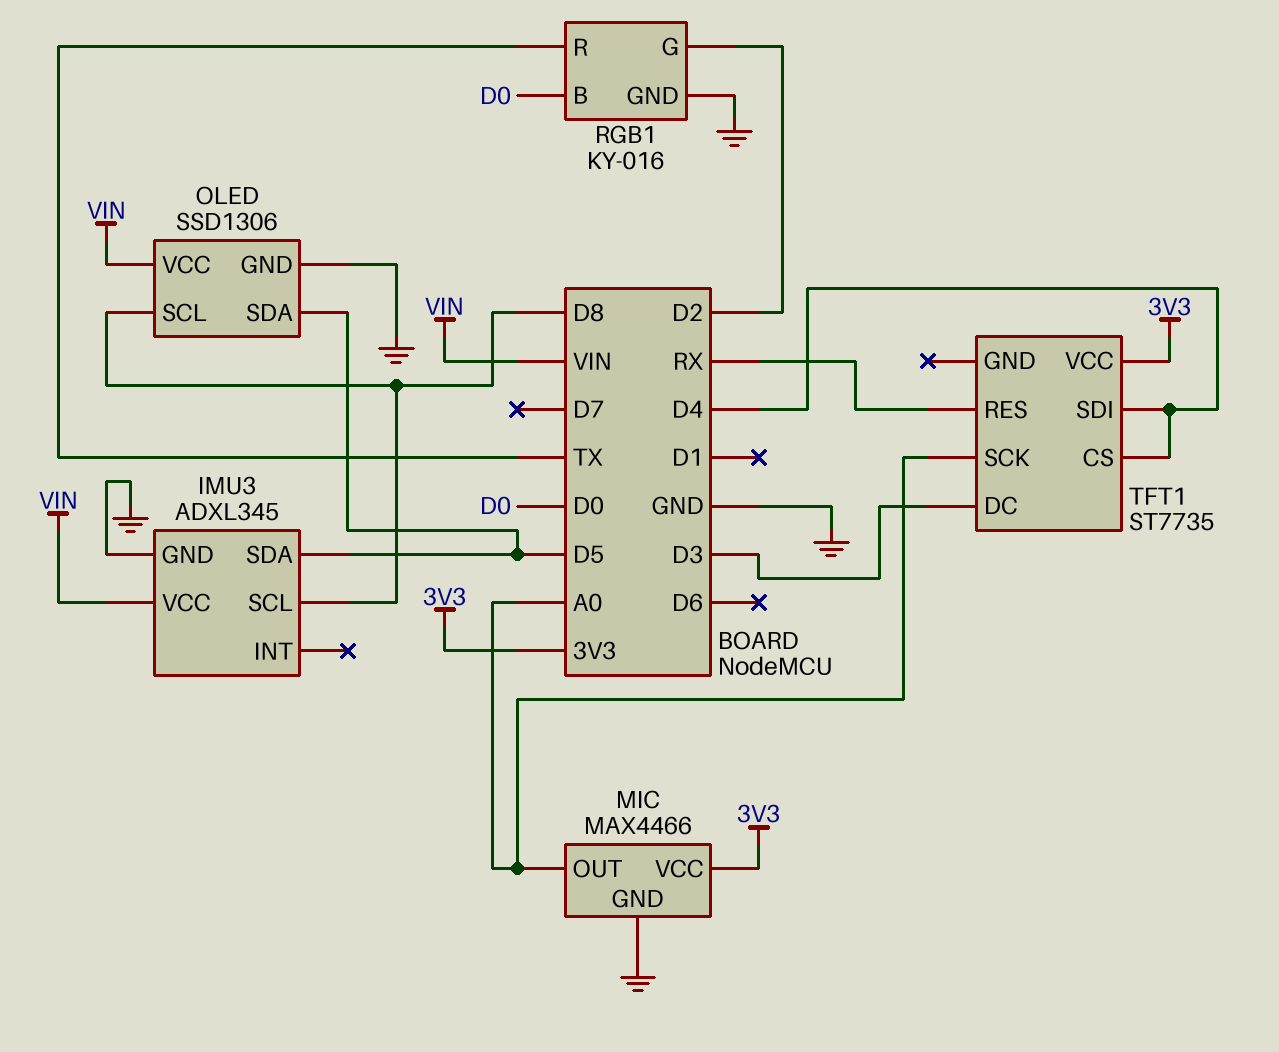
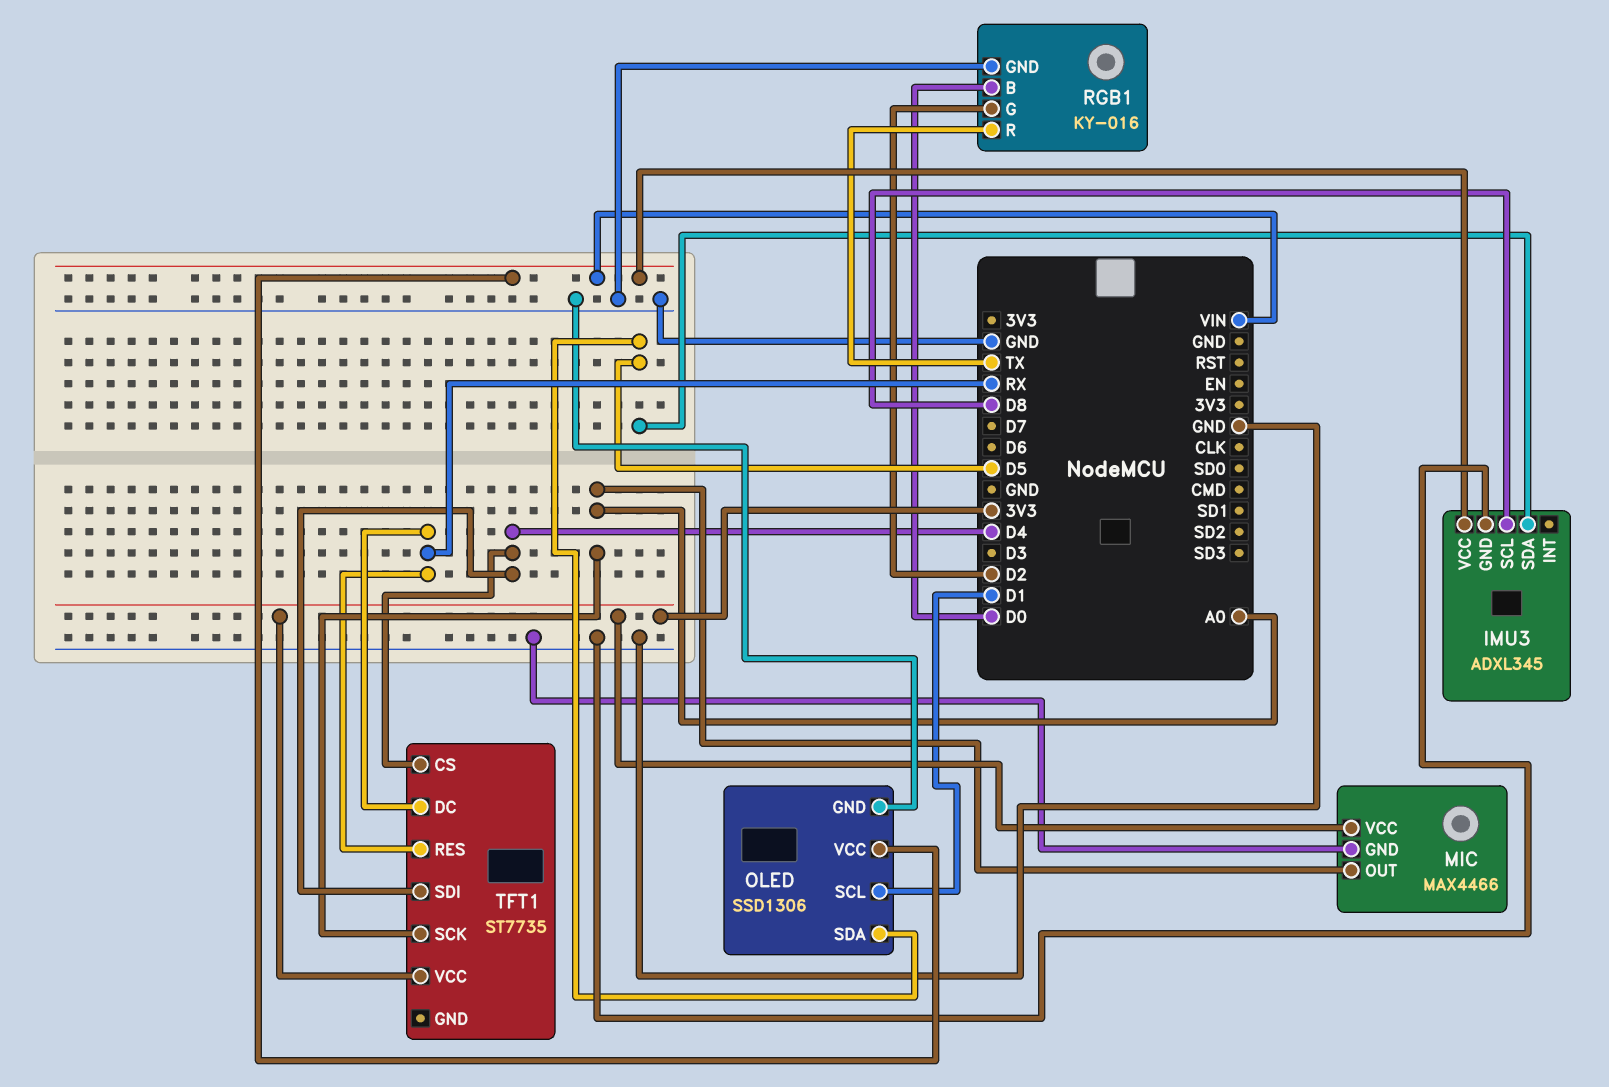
OLED pin SCL: D8 -> D1
TFT1 pin DC: D3 -> RX

